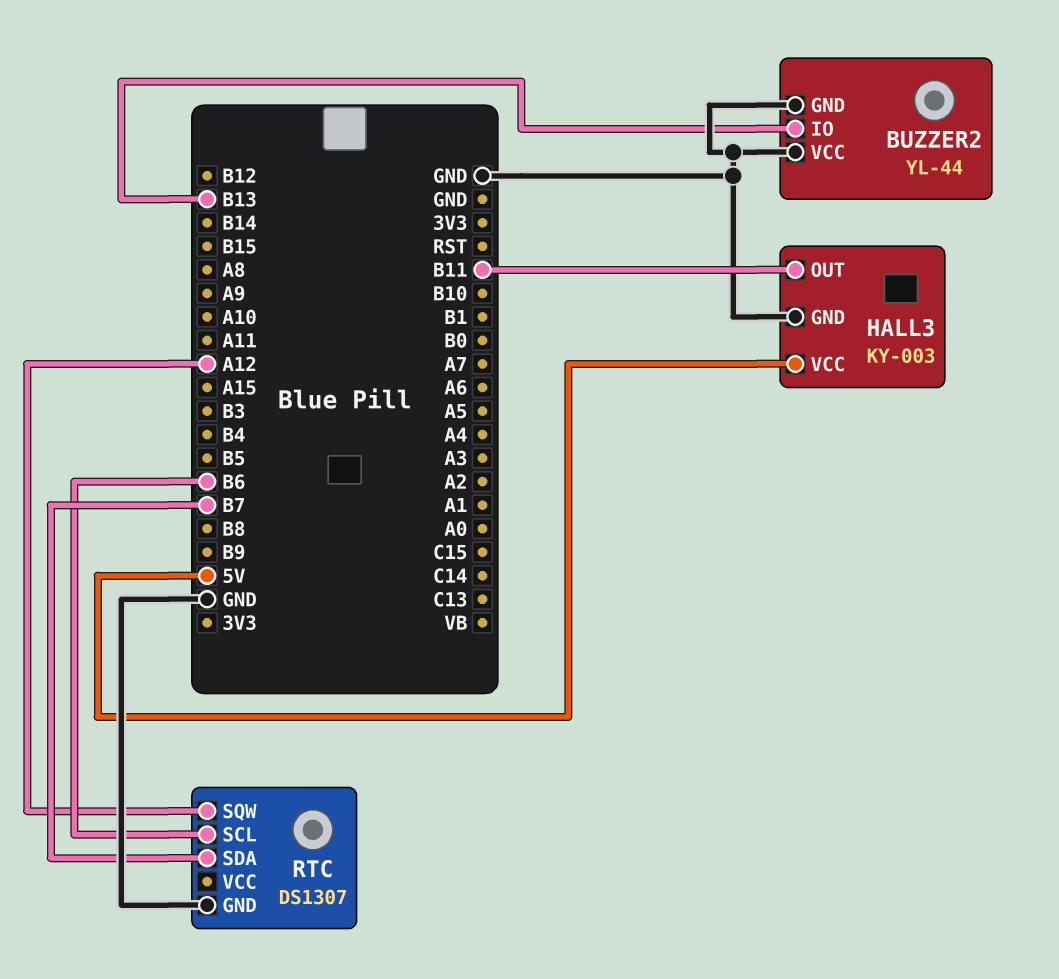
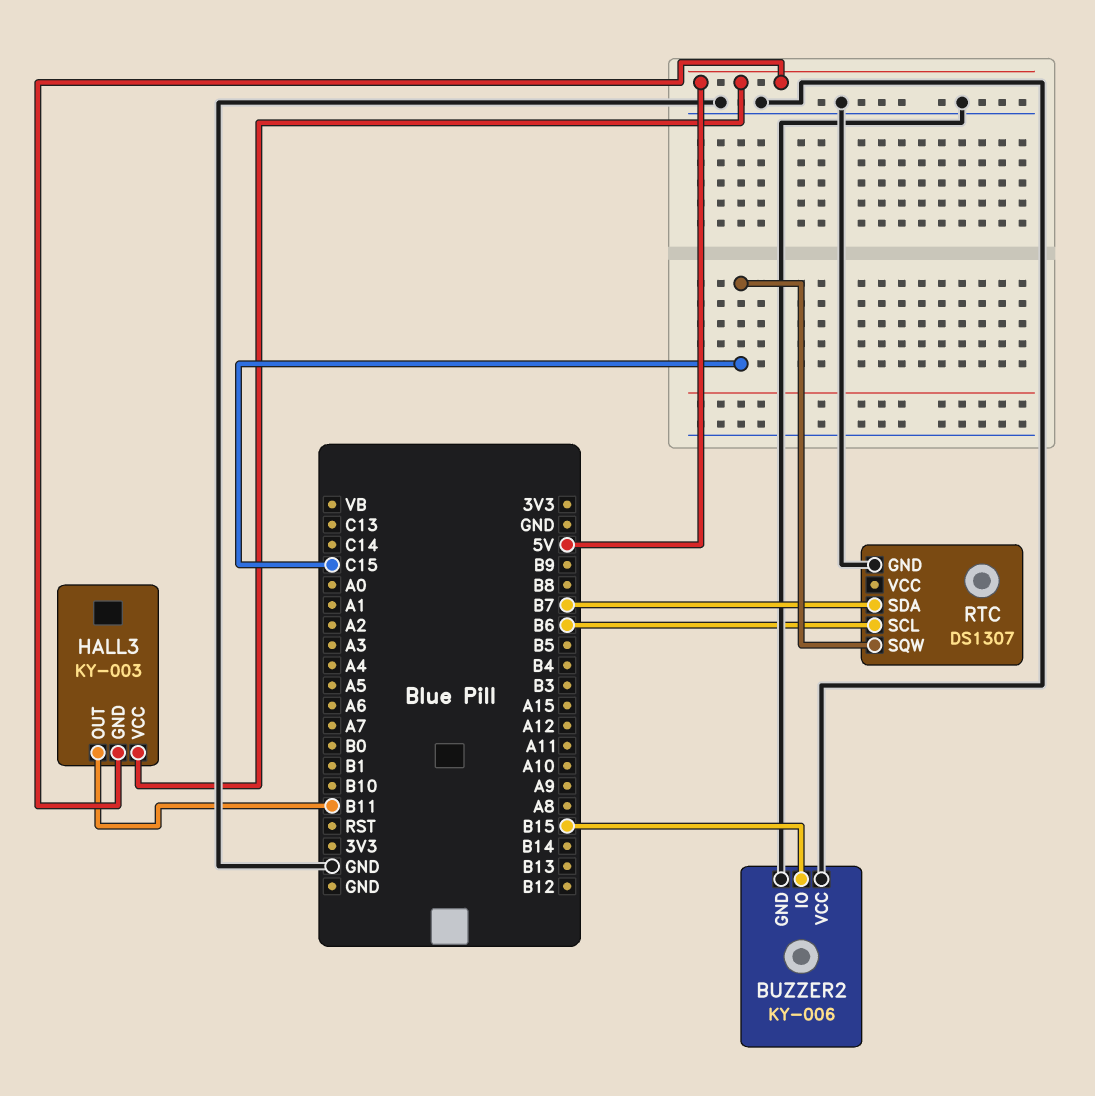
BUZZER2: YL-44 -> KY-006
BUZZER2 pin IO: B13 -> B15
HALL3 pin GND: GND -> 5V
RTC pin SQW: A12 -> C15

